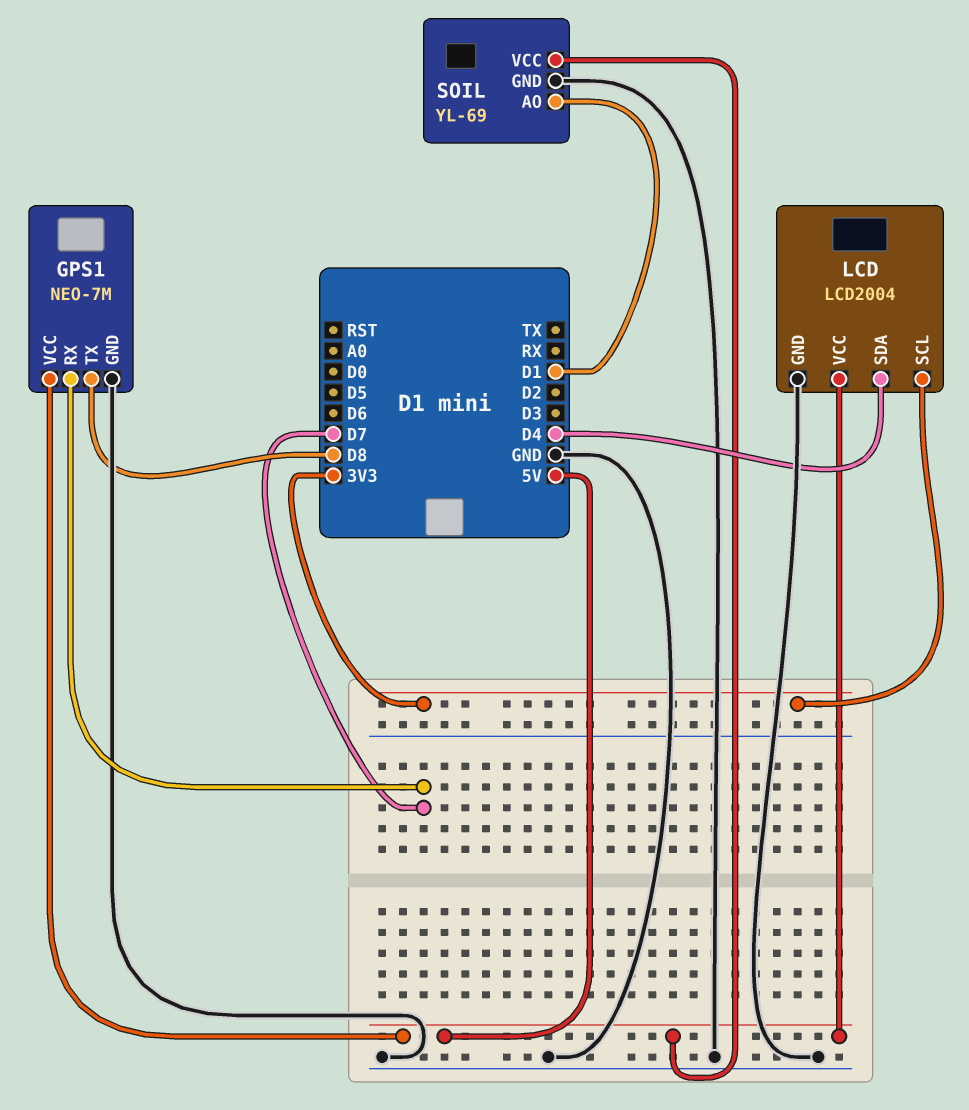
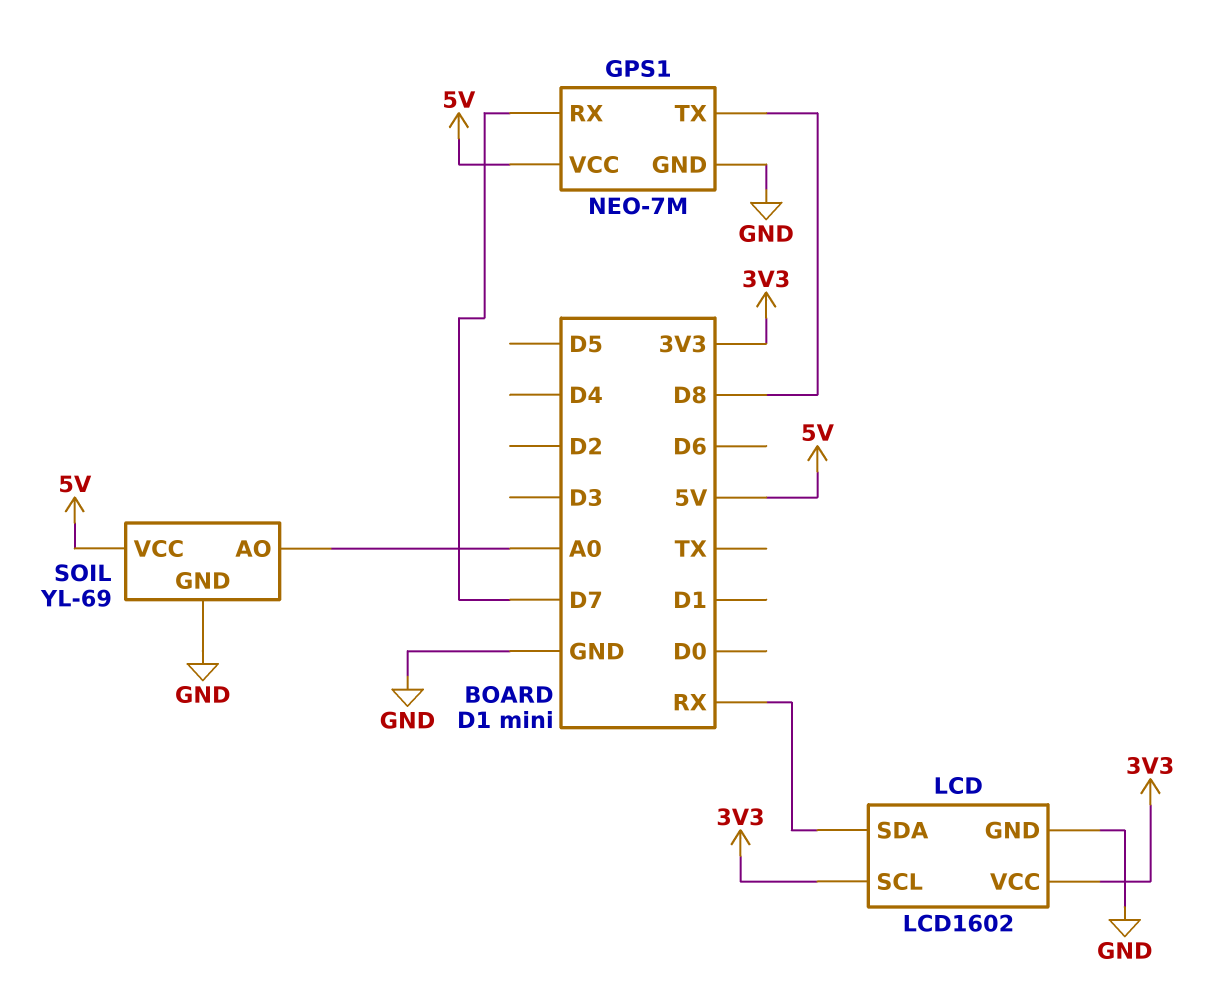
LCD: LCD2004 -> LCD1602
LCD pin SDA: D4 -> RX
LCD pin VCC: 5V -> 3V3
SOIL pin AO: D1 -> A0

